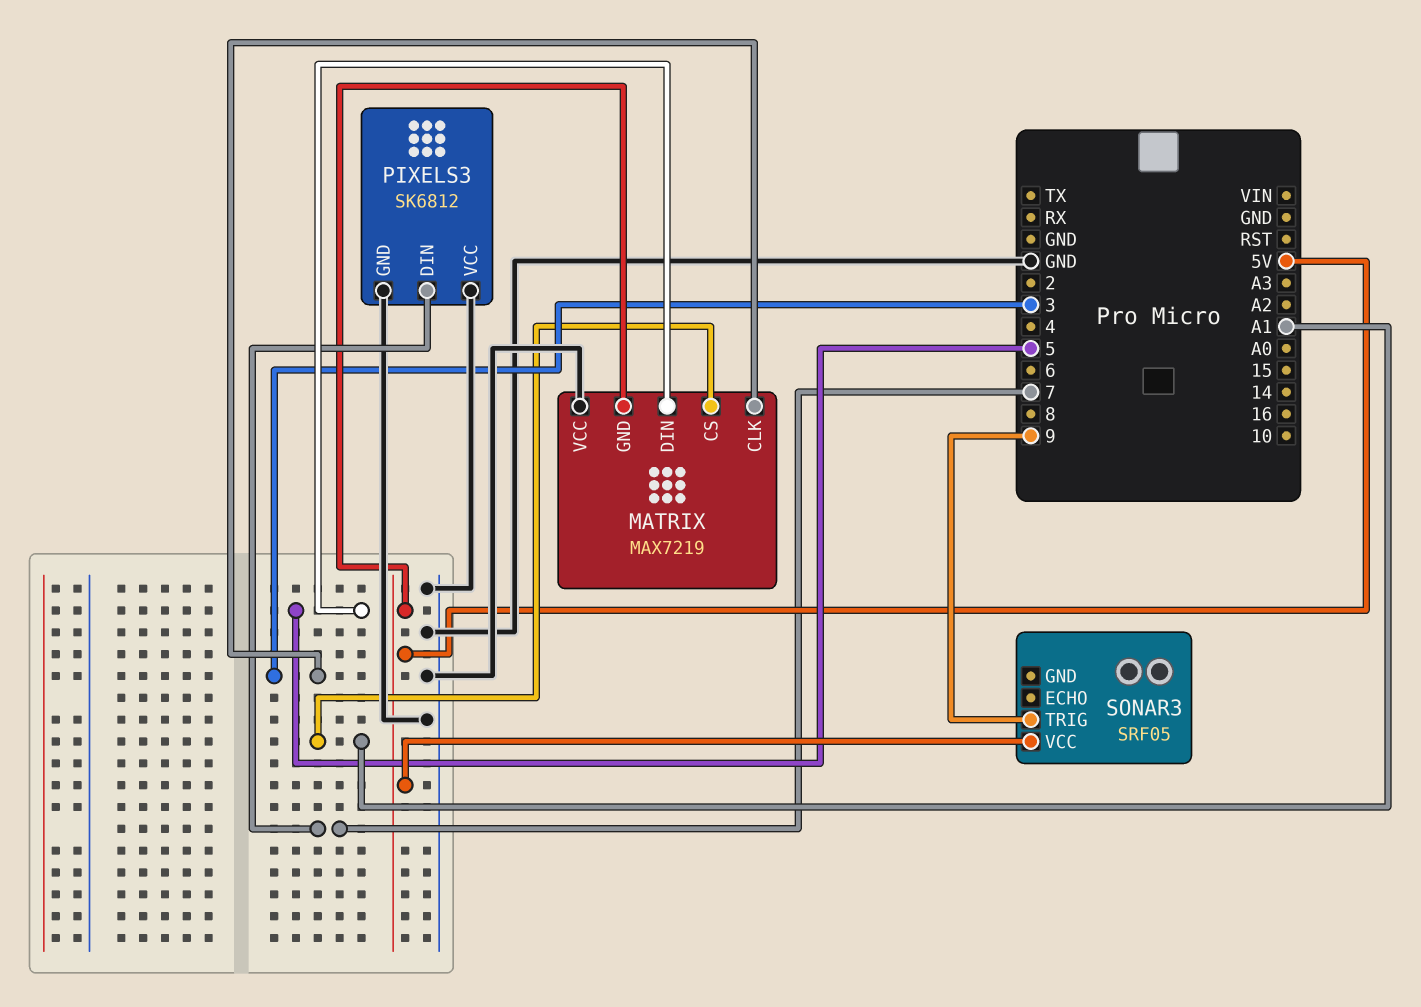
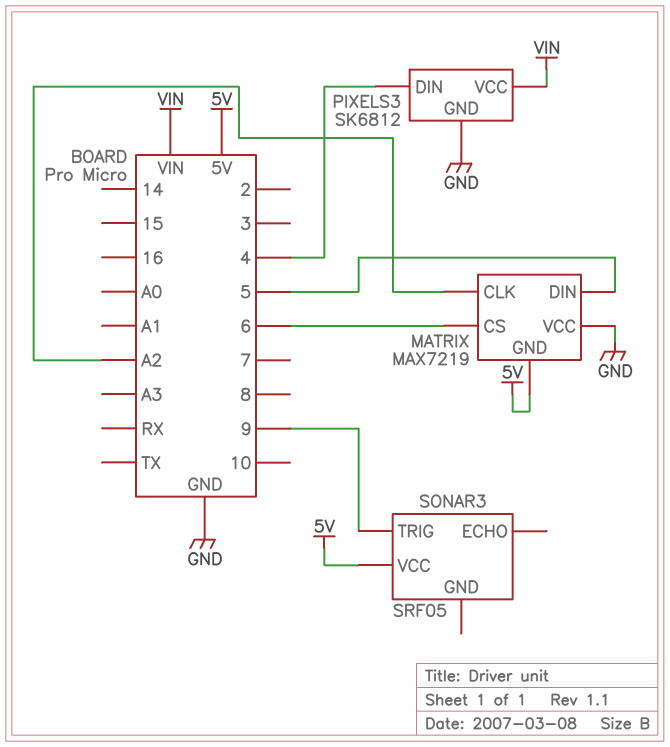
MATRIX pin CLK: 3 -> A2
MATRIX pin CS: A1 -> 6
PIXELS3 pin DIN: 7 -> 4
PIXELS3 pin VCC: GND -> VIN

